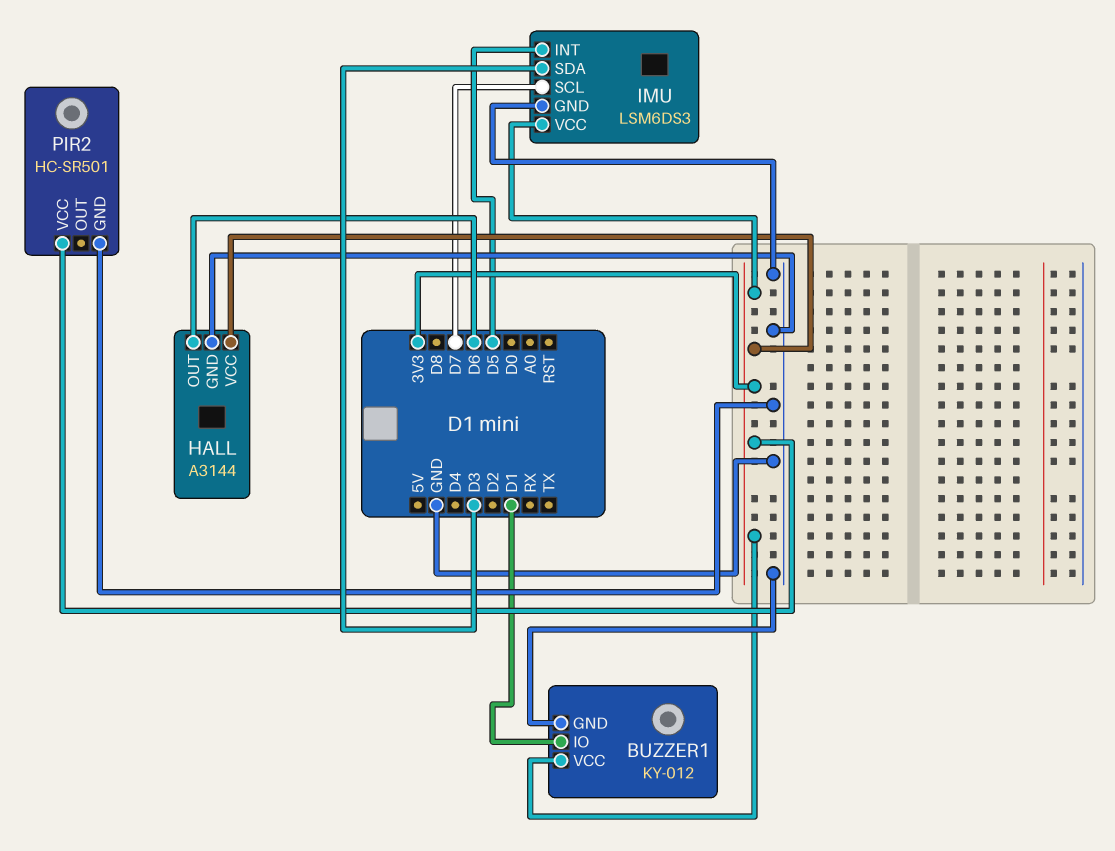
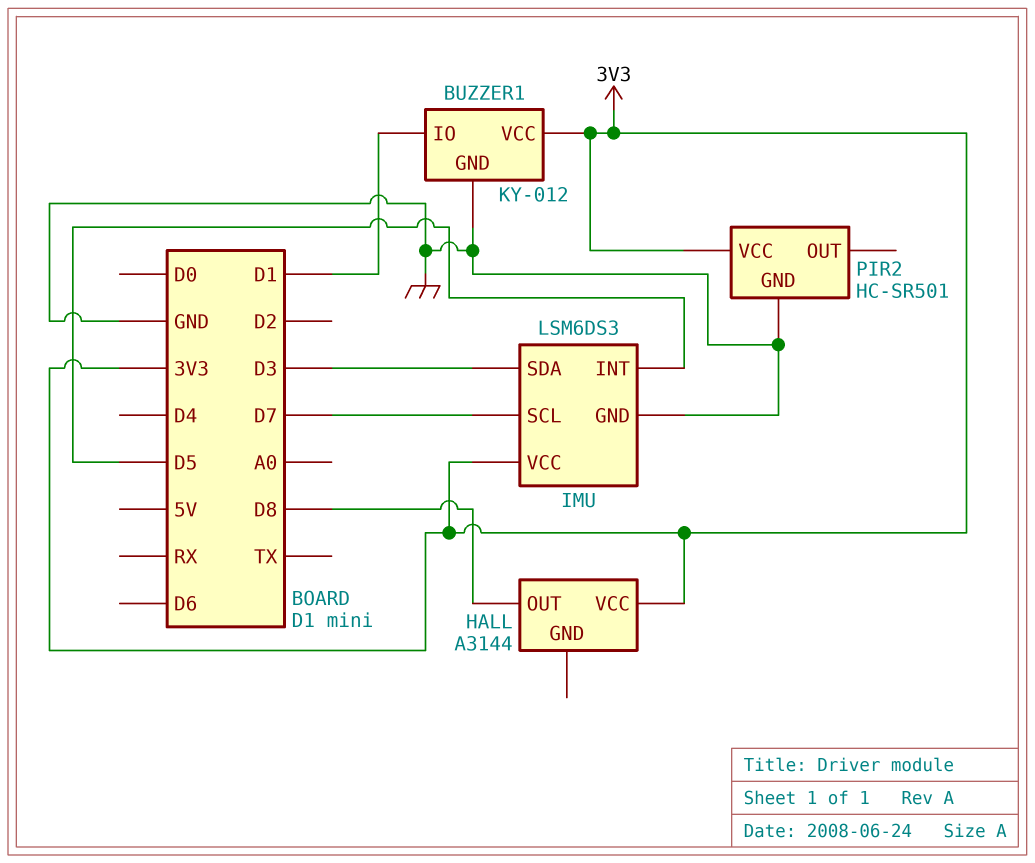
HALL pin GND: GND -> none
HALL pin OUT: D6 -> D8

